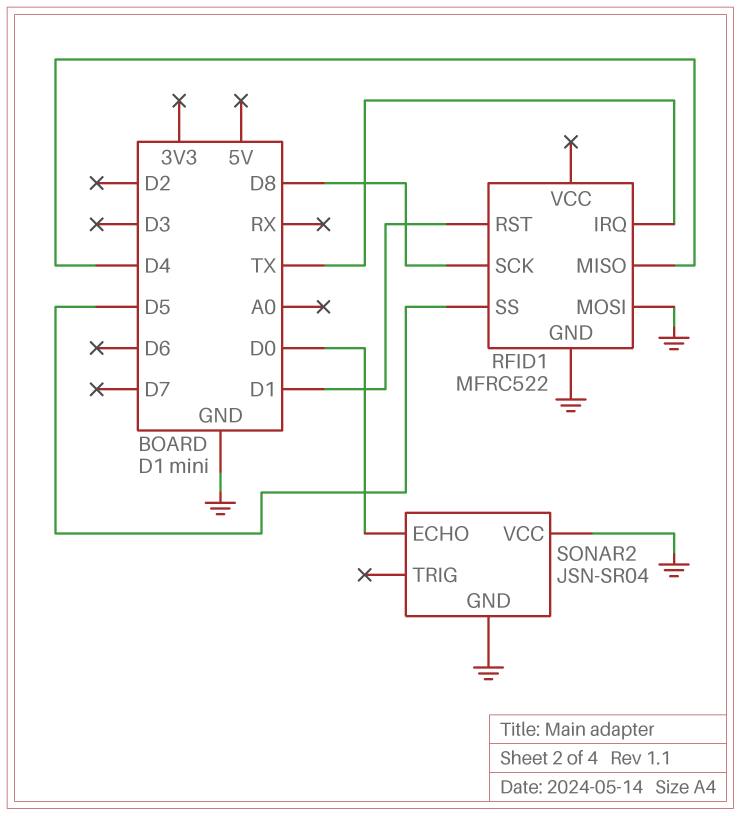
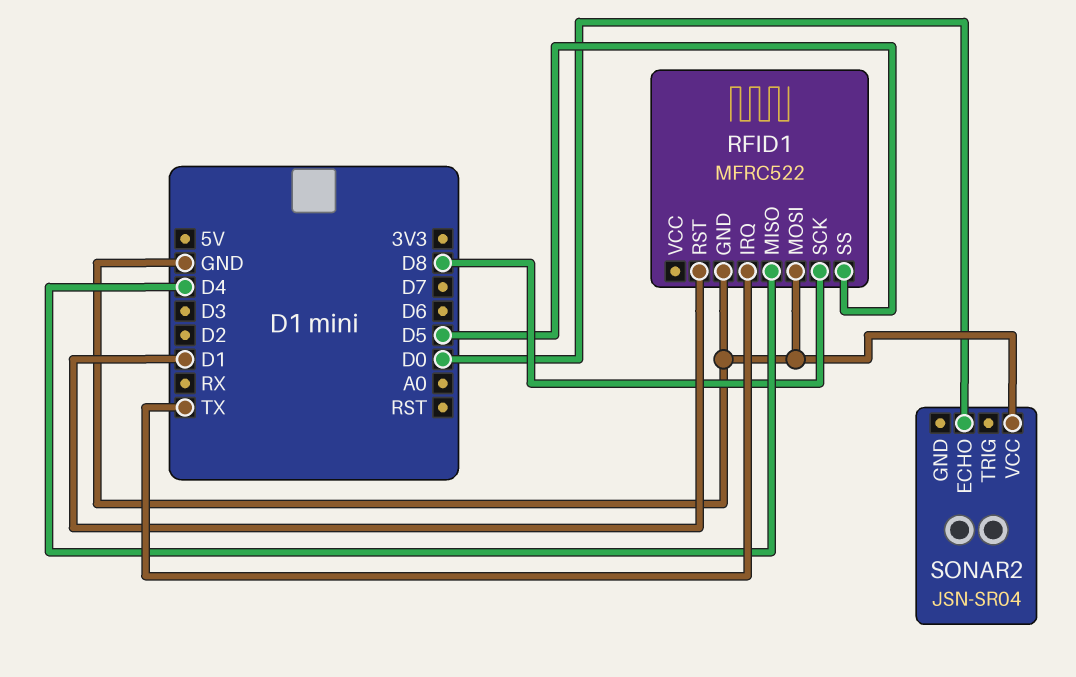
SONAR2 pin GND: GND -> none

